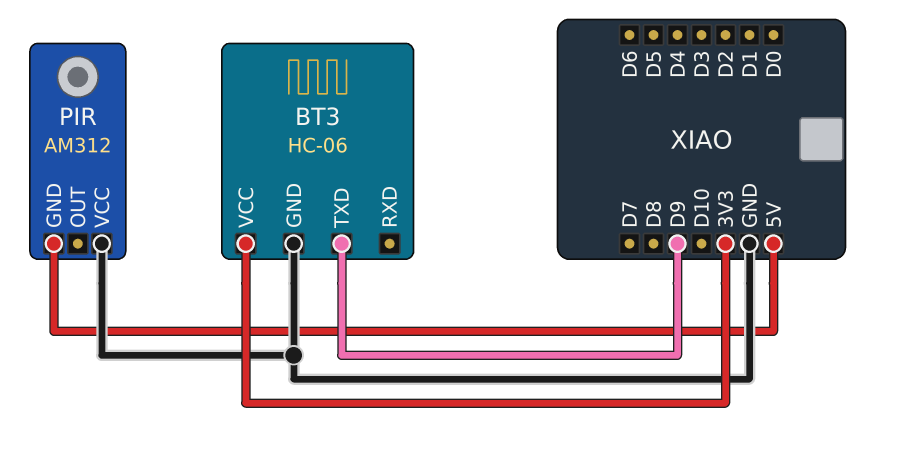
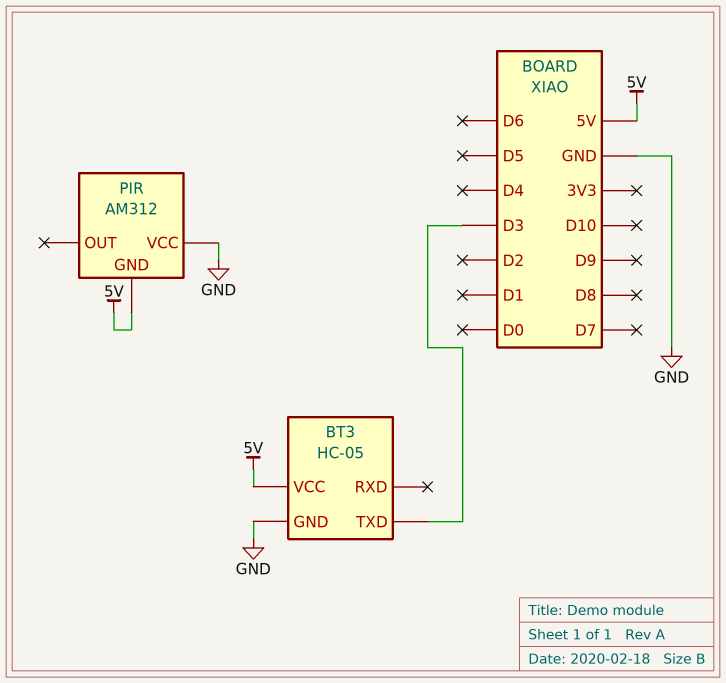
BT3: HC-06 -> HC-05
BT3 pin TXD: D9 -> D3
BT3 pin VCC: 3V3 -> 5V

